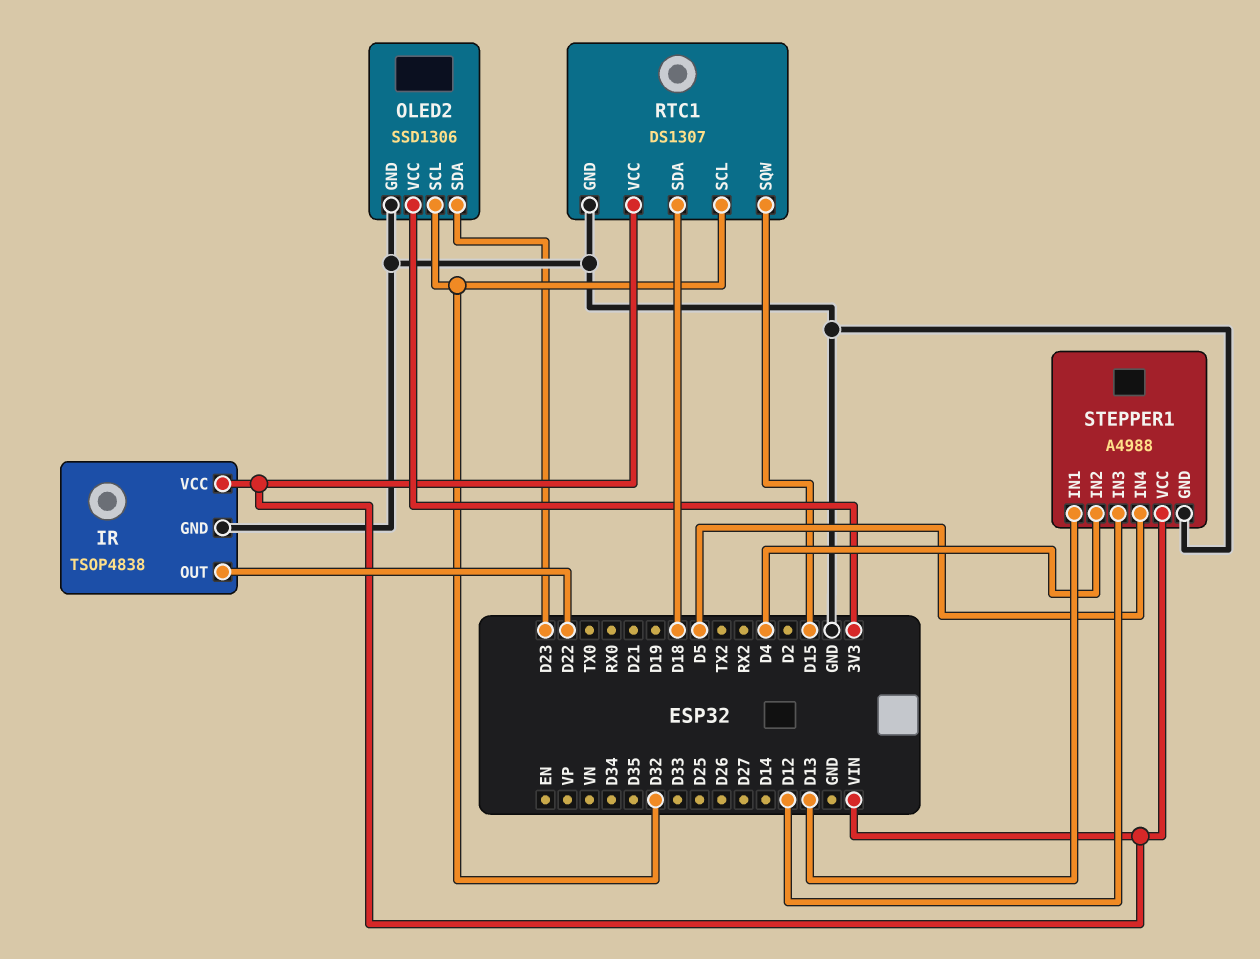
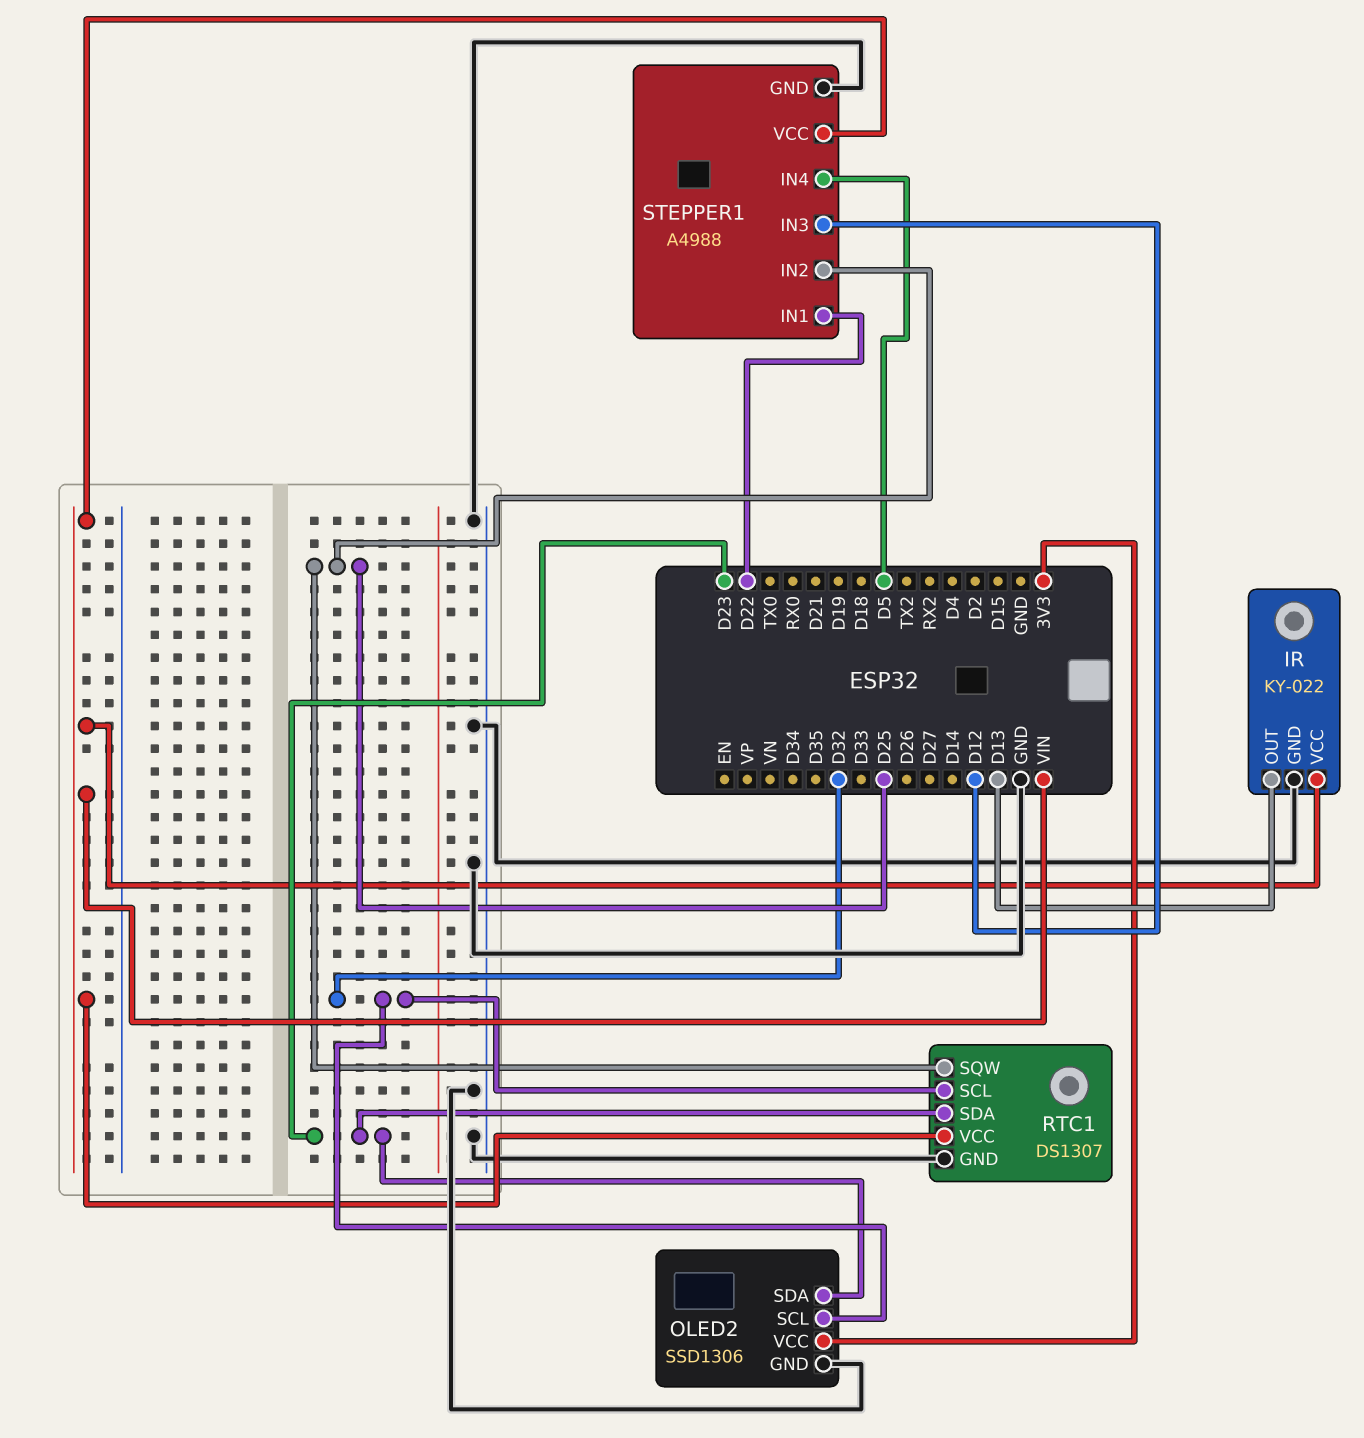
IR: TSOP4838 -> KY-022
IR pin OUT: D22 -> D13
RTC1 pin SDA: D18 -> D23
RTC1 pin SQW: D15 -> D25
STEPPER1 pin IN1: D13 -> D22
STEPPER1 pin IN2: D4 -> D25

